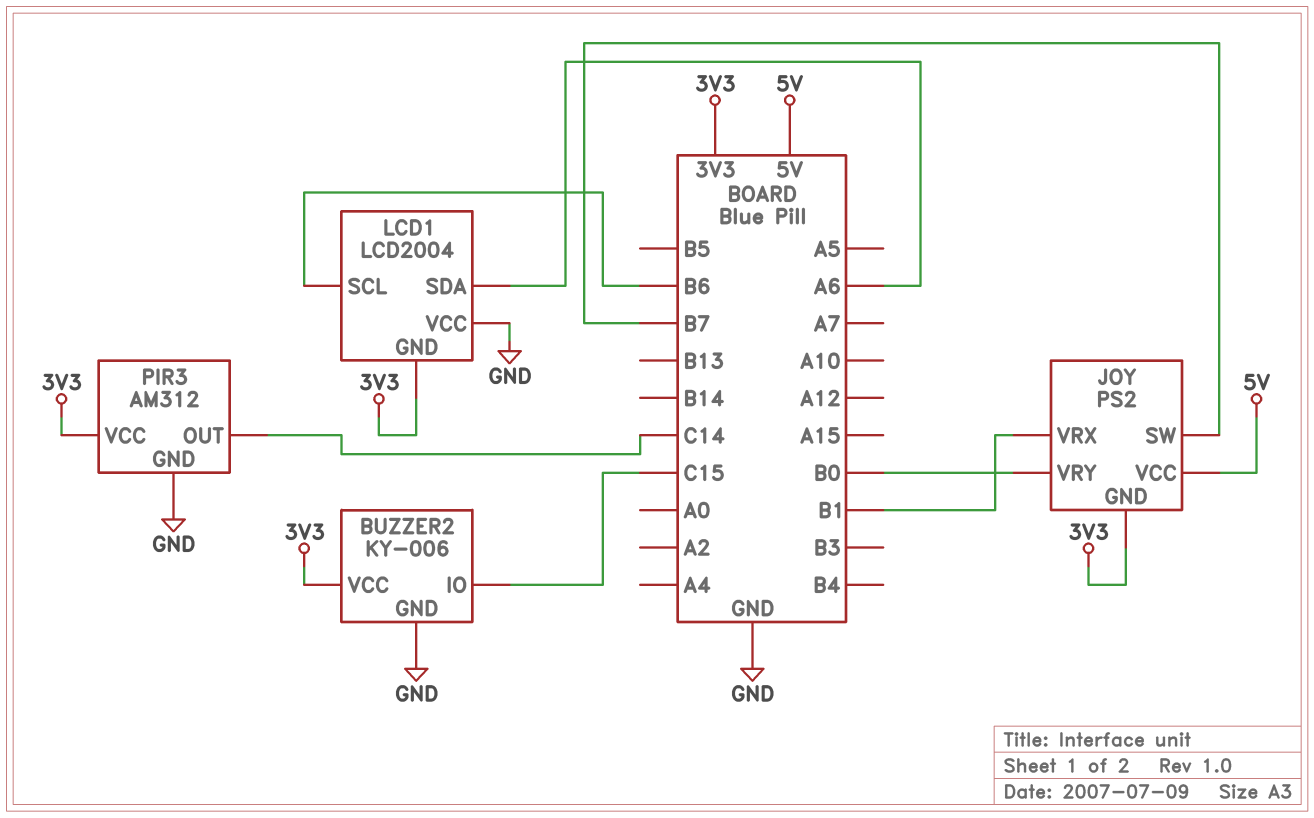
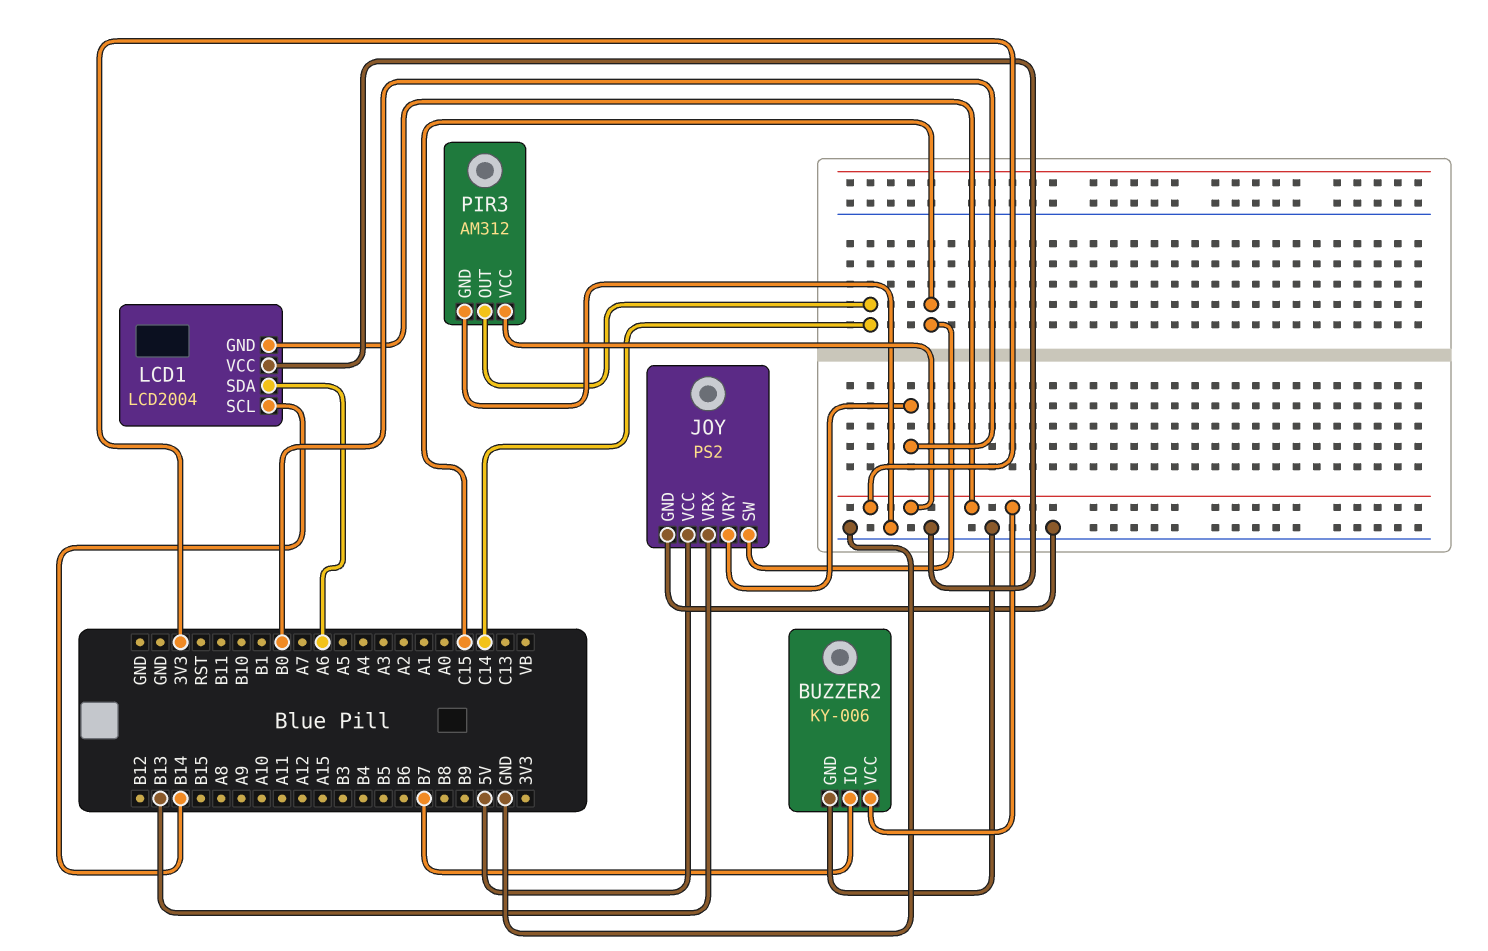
BUZZER2 pin IO: C15 -> B7
JOY pin GND: 3V3 -> GND
JOY pin SW: B7 -> C15
JOY pin VRX: B1 -> B13
LCD1 pin SCL: B6 -> B14

